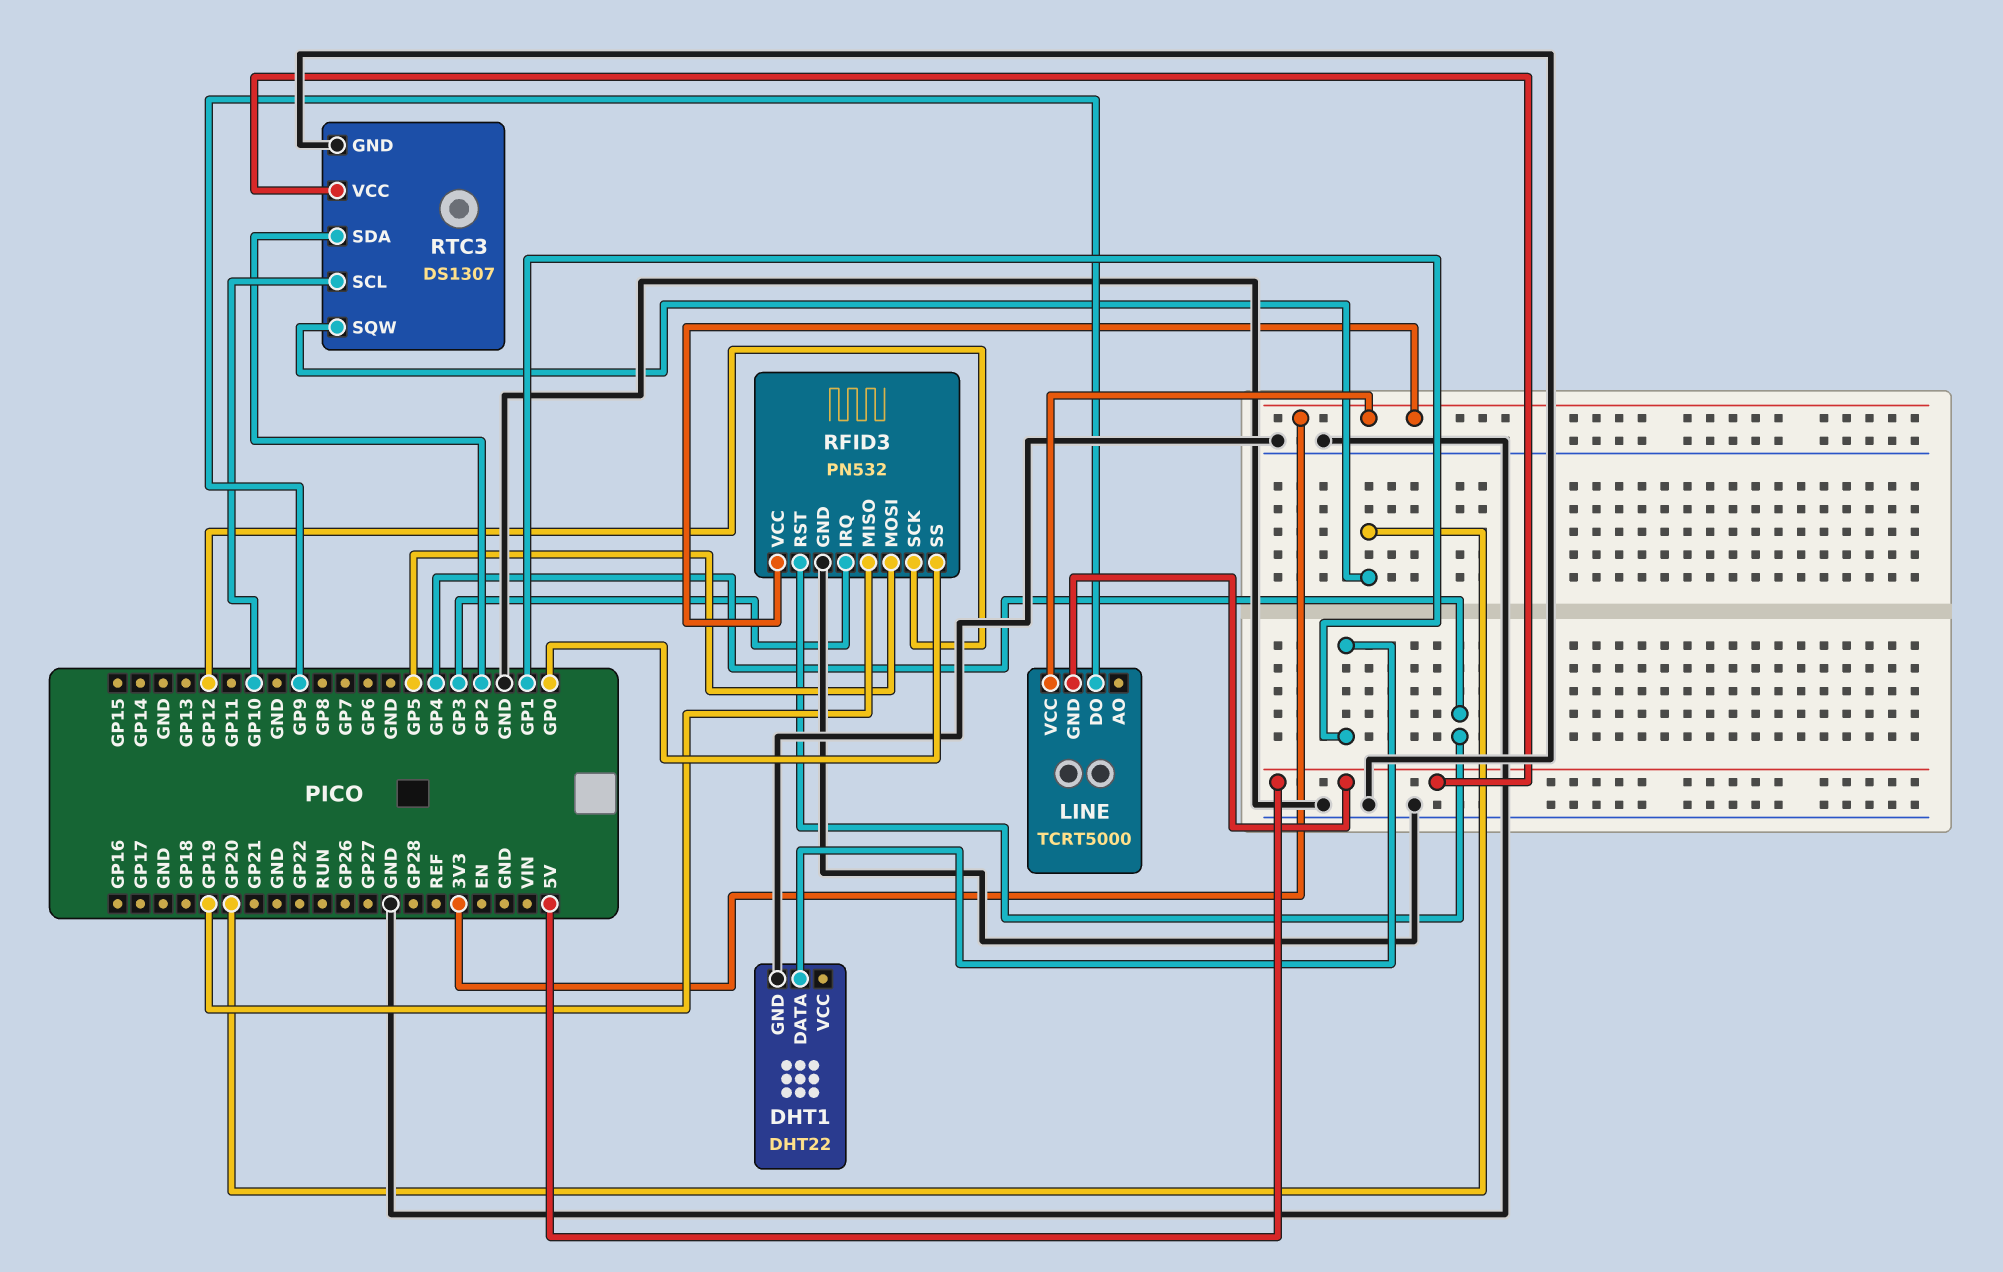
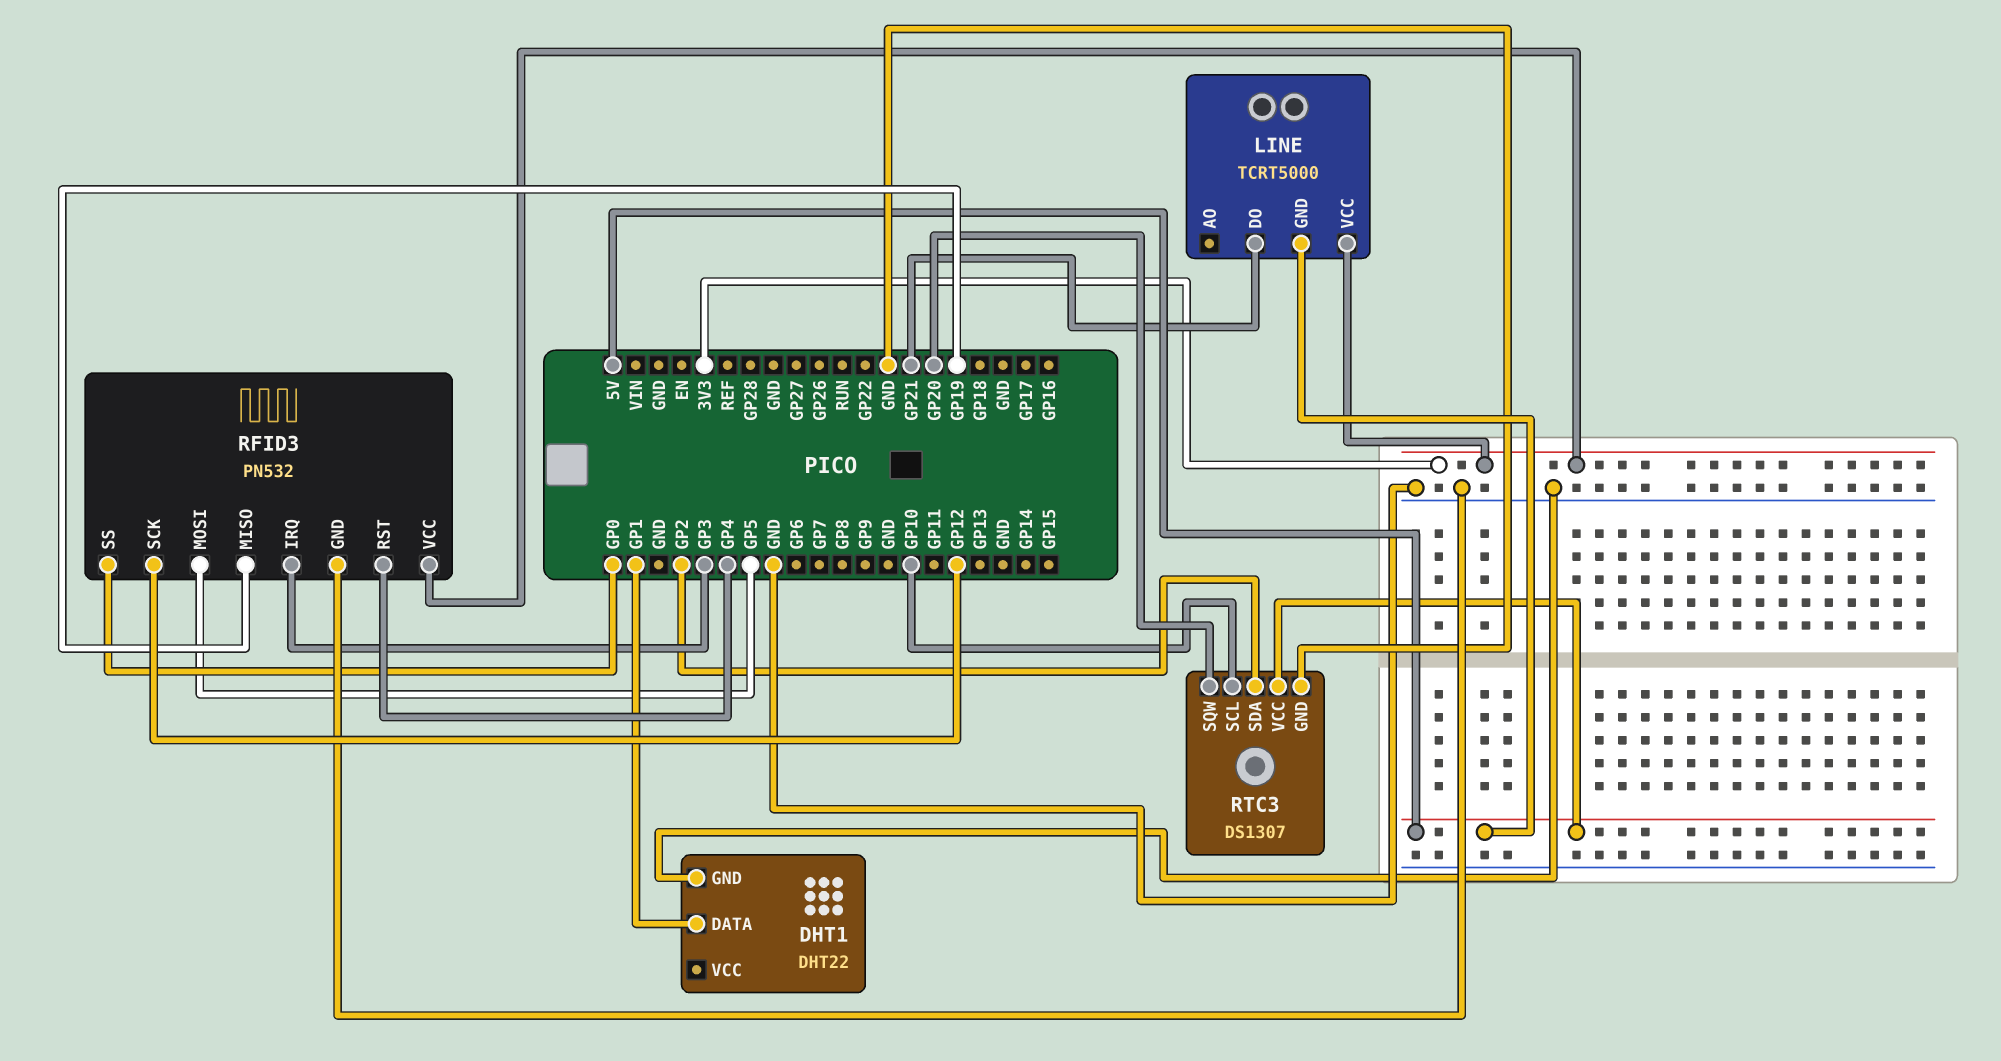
LINE pin DO: GP9 -> GP21

